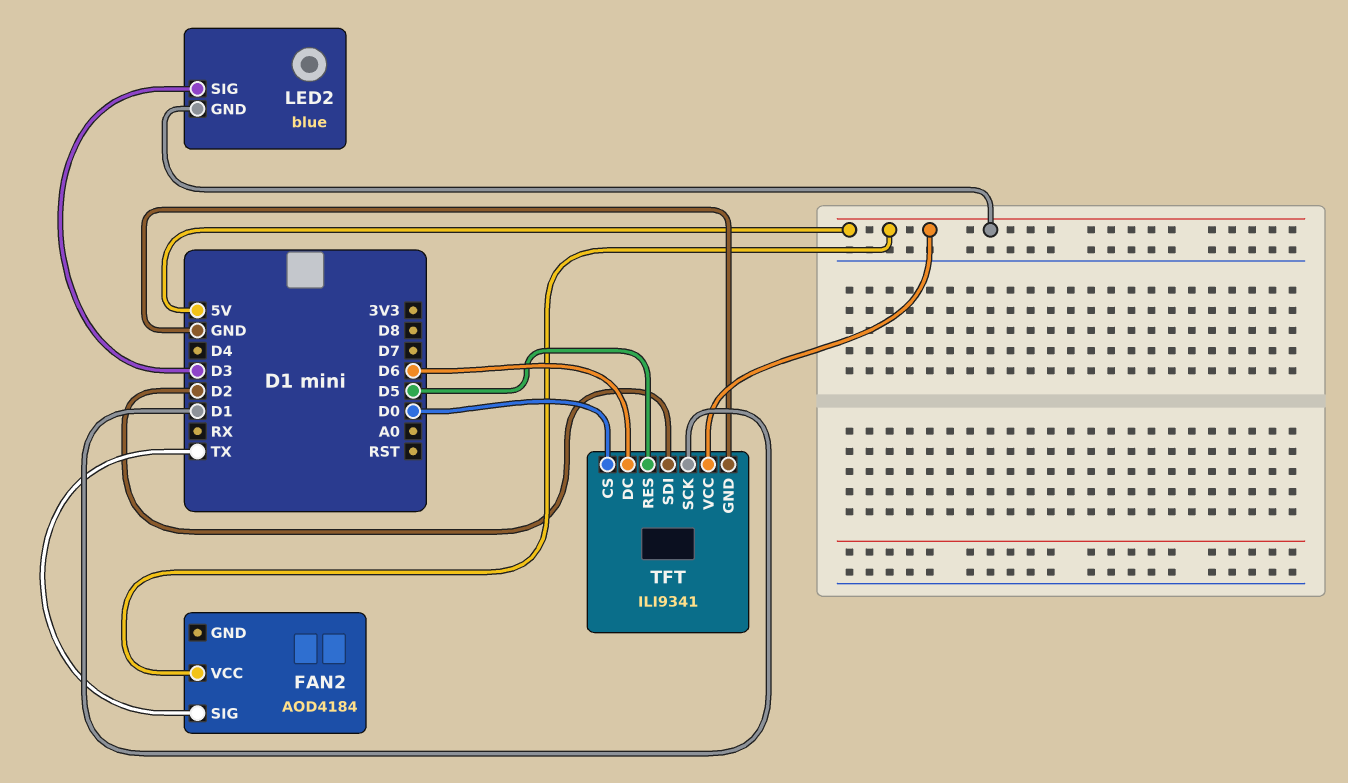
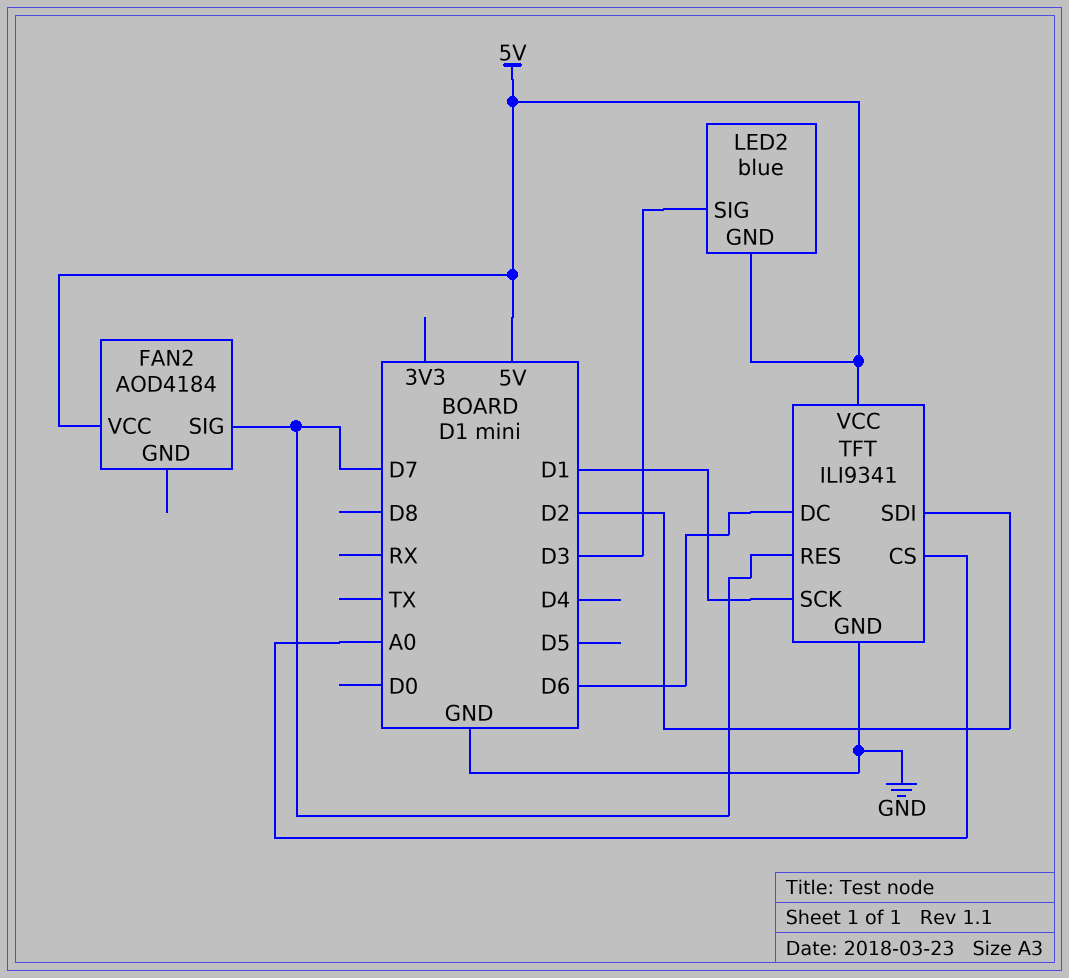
FAN2 pin SIG: TX -> D7
TFT pin CS: D0 -> A0
TFT pin RES: D5 -> D7

